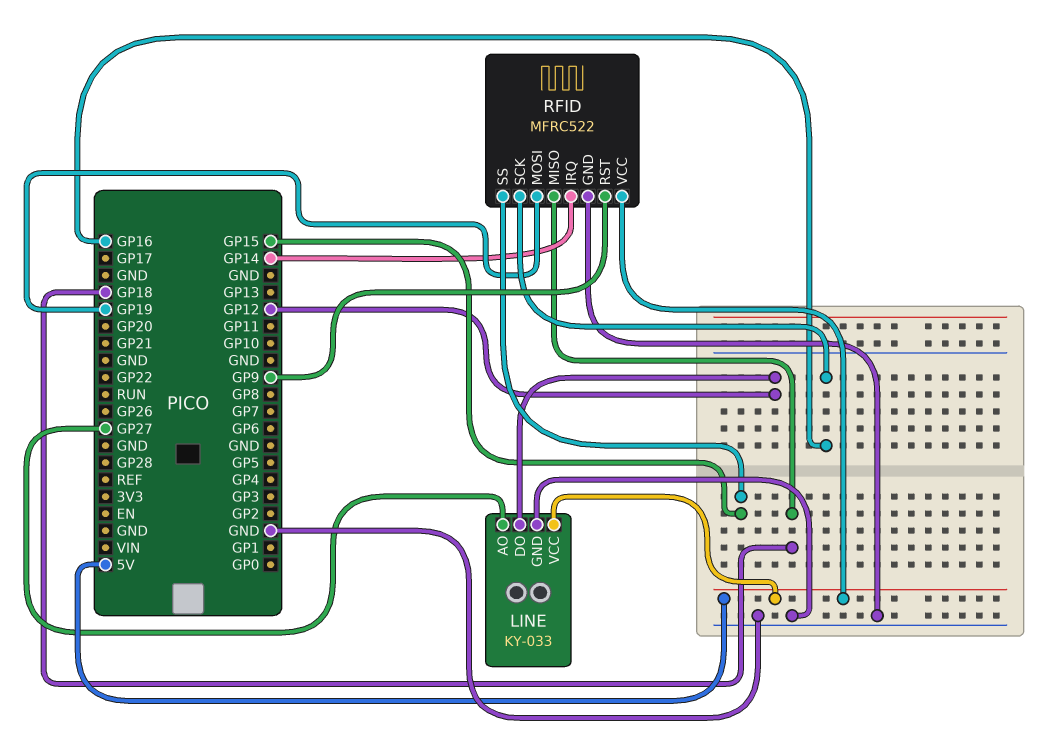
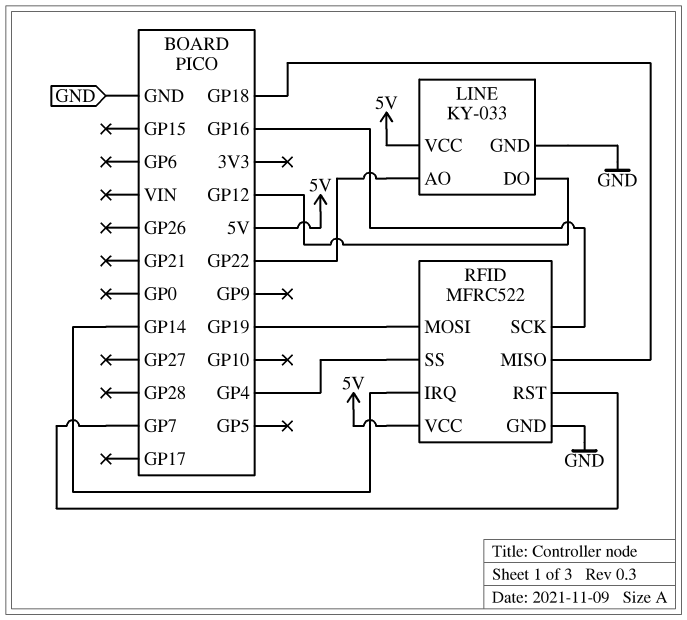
LINE pin AO: GP27 -> GP22
RFID pin RST: GP9 -> GP7
RFID pin SS: GP15 -> GP4

